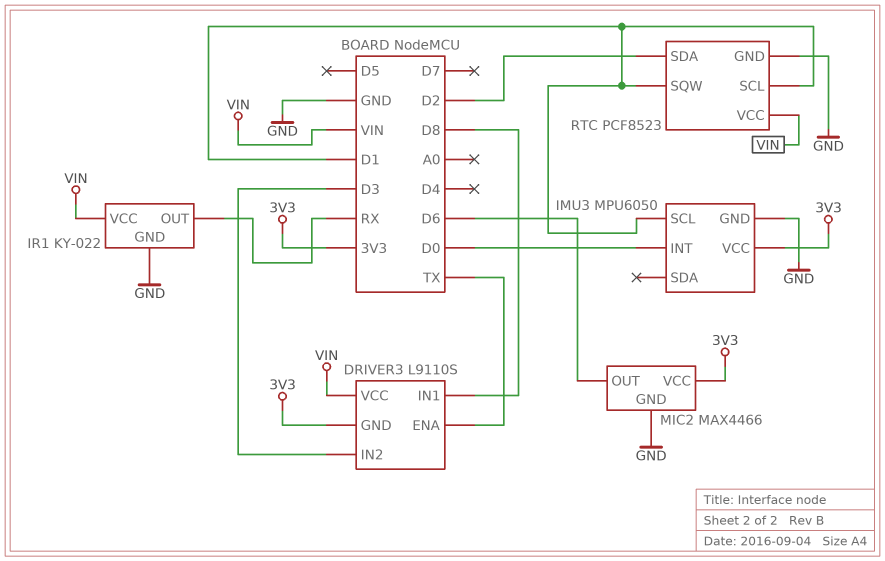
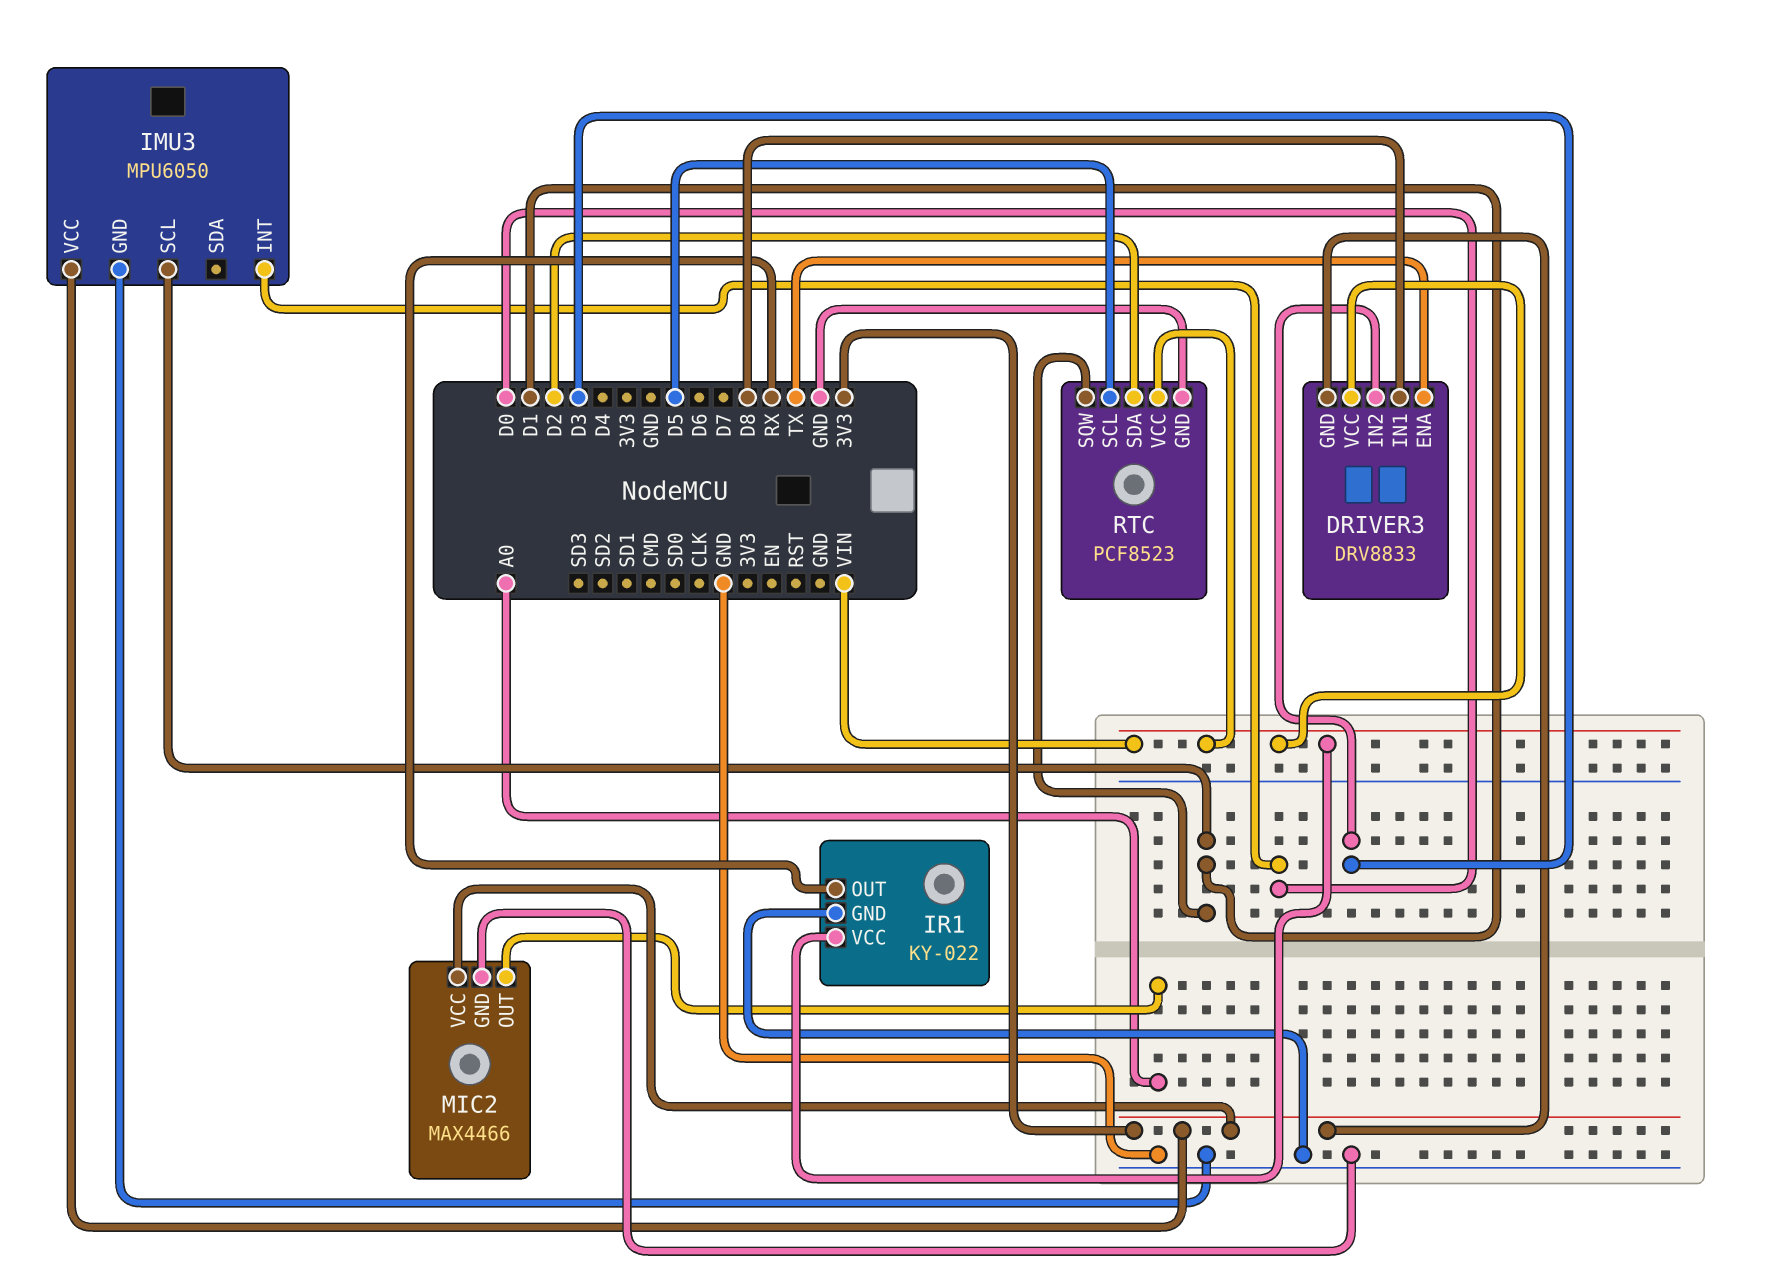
DRIVER3: L9110S -> DRV8833
MIC2 pin OUT: D6 -> A0
RTC pin SCL: D1 -> D5

